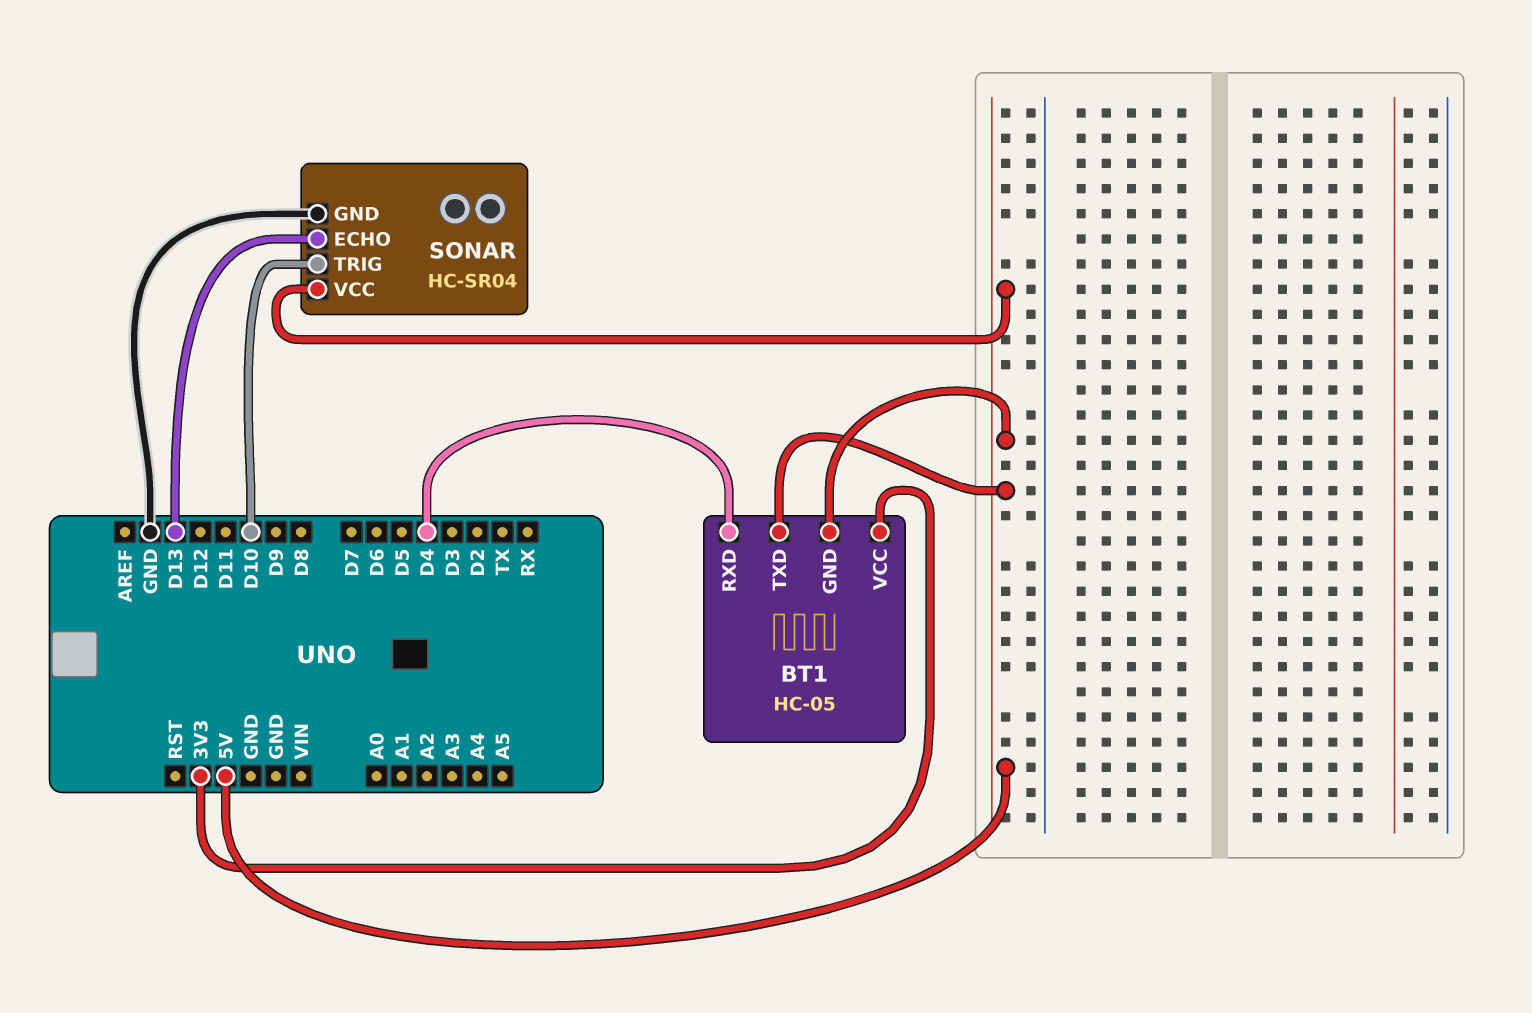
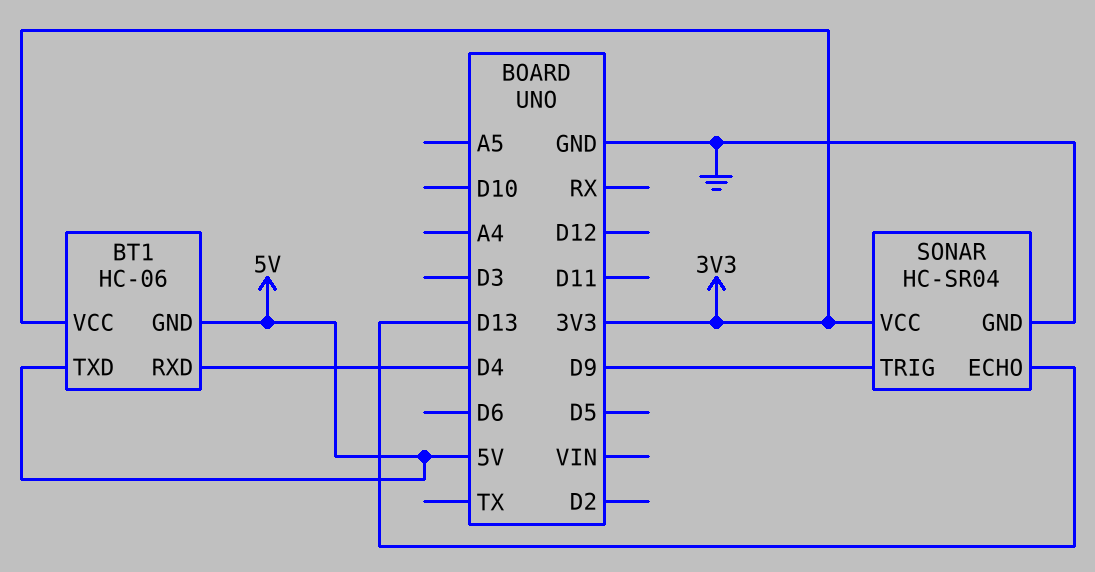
BT1: HC-05 -> HC-06
SONAR pin TRIG: D10 -> D9
SONAR pin VCC: 5V -> 3V3

